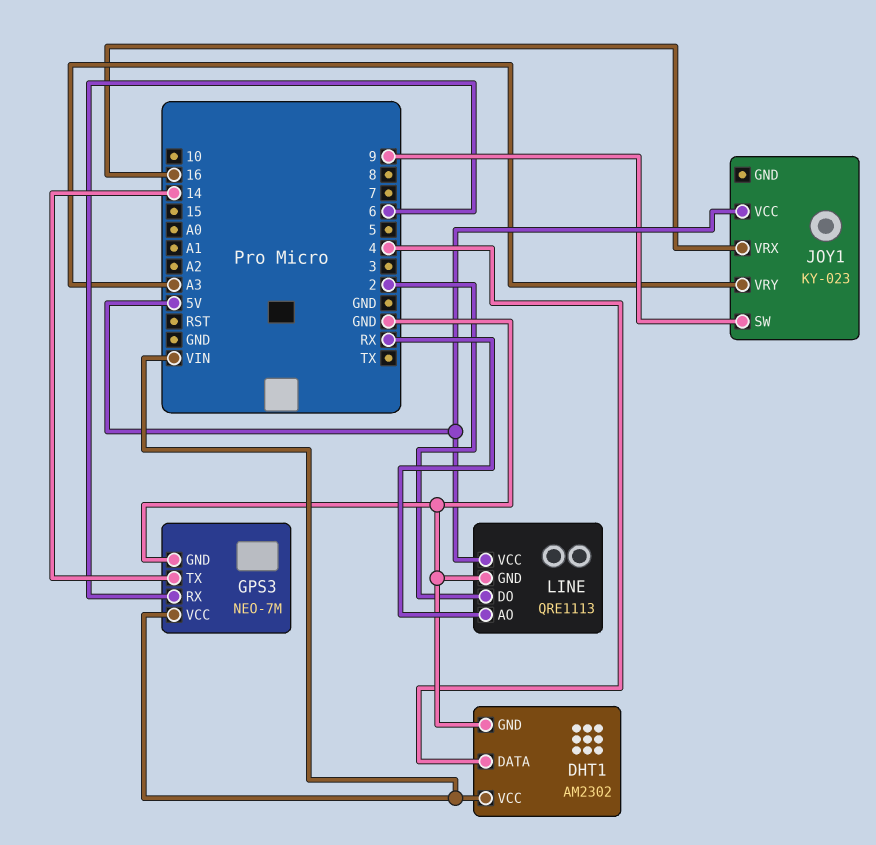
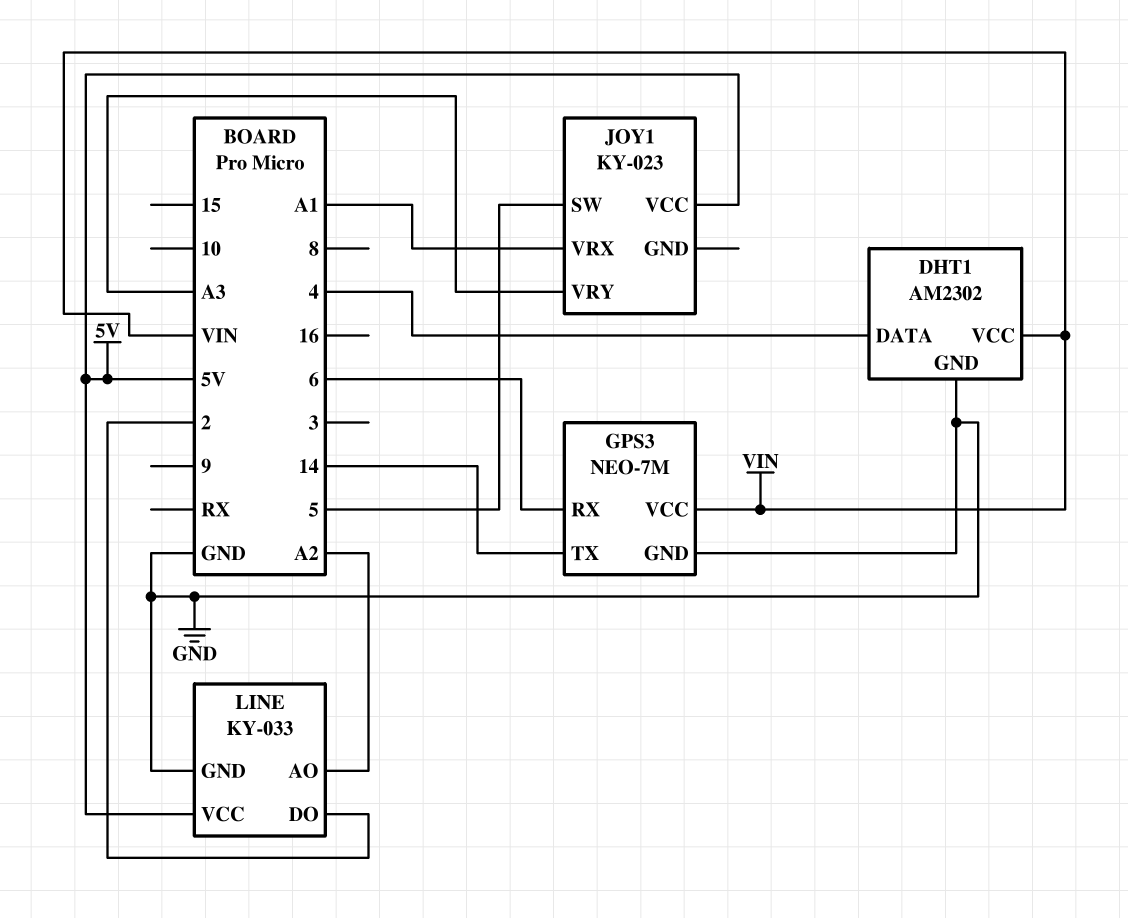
JOY1 pin SW: 9 -> 5
JOY1 pin VRX: 16 -> A1
LINE: QRE1113 -> KY-033
LINE pin AO: RX -> A2

